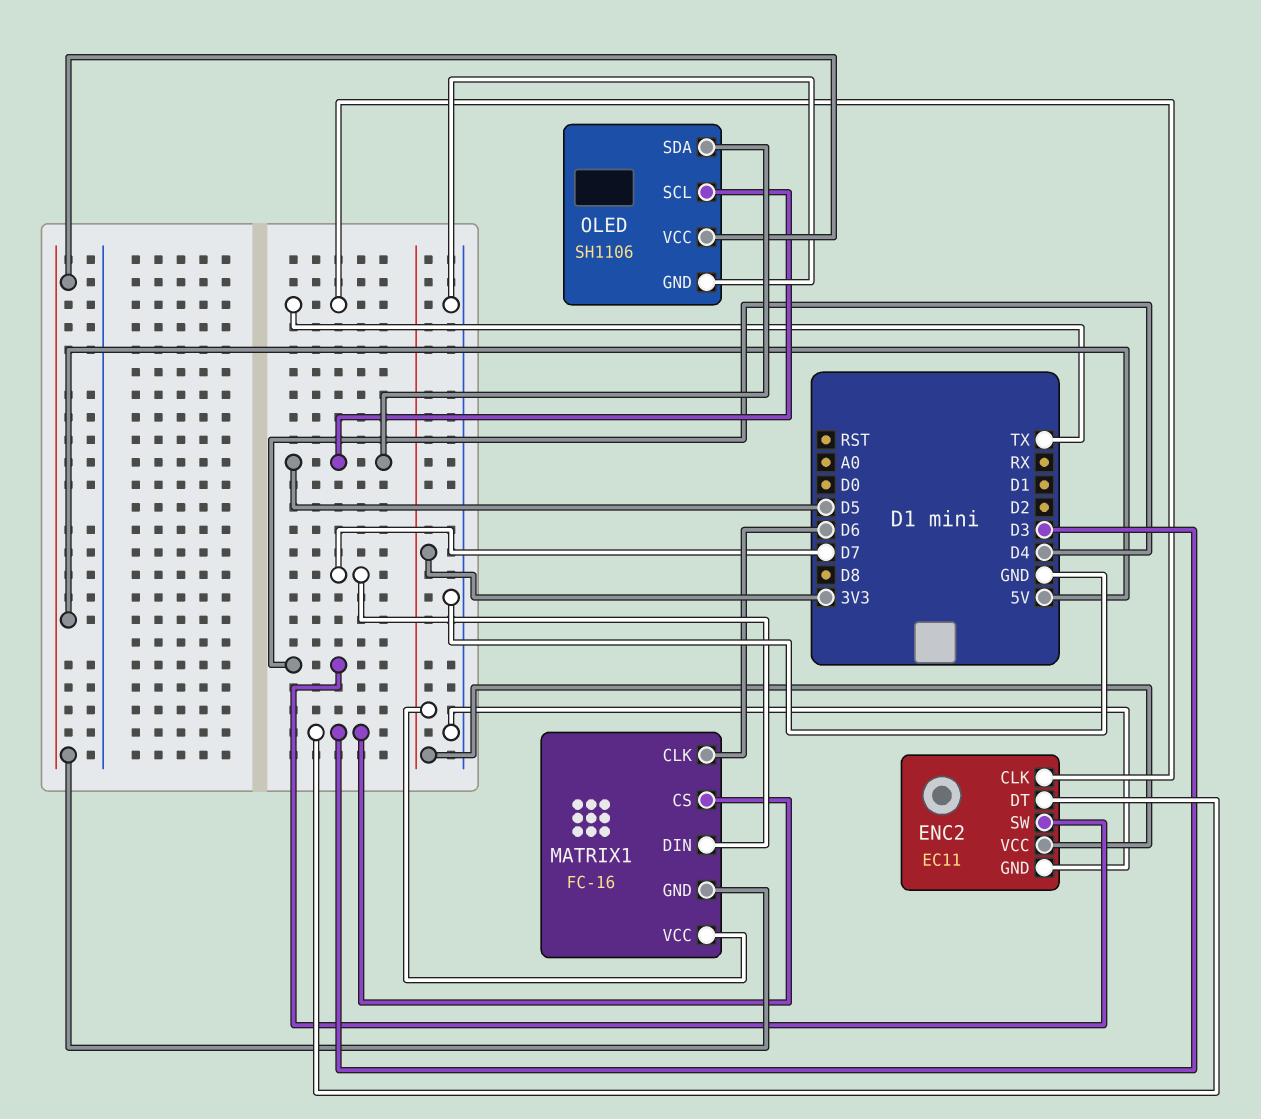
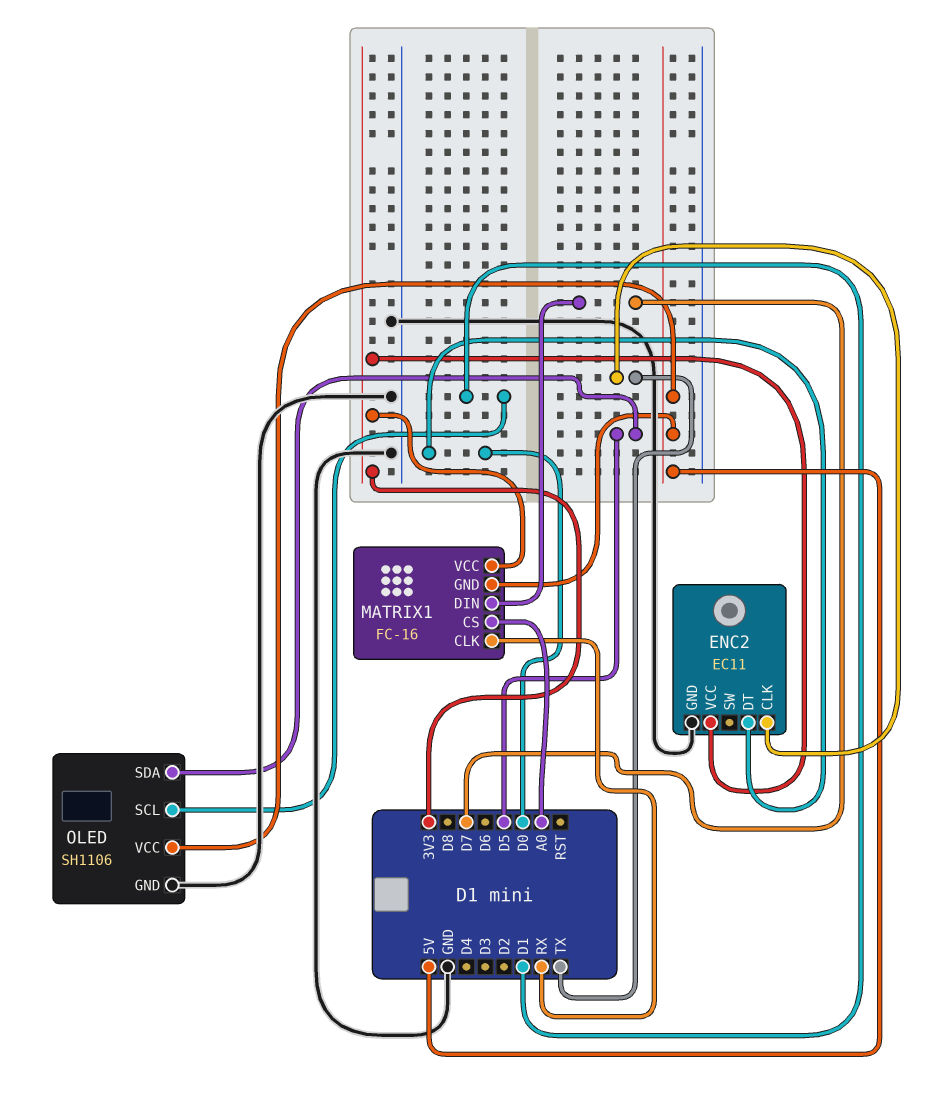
ENC2 pin DT: D3 -> D0
ENC2 pin SW: D4 -> none
MATRIX1 pin CLK: D6 -> RX
MATRIX1 pin CS: D3 -> A0
OLED pin SCL: D5 -> D1

